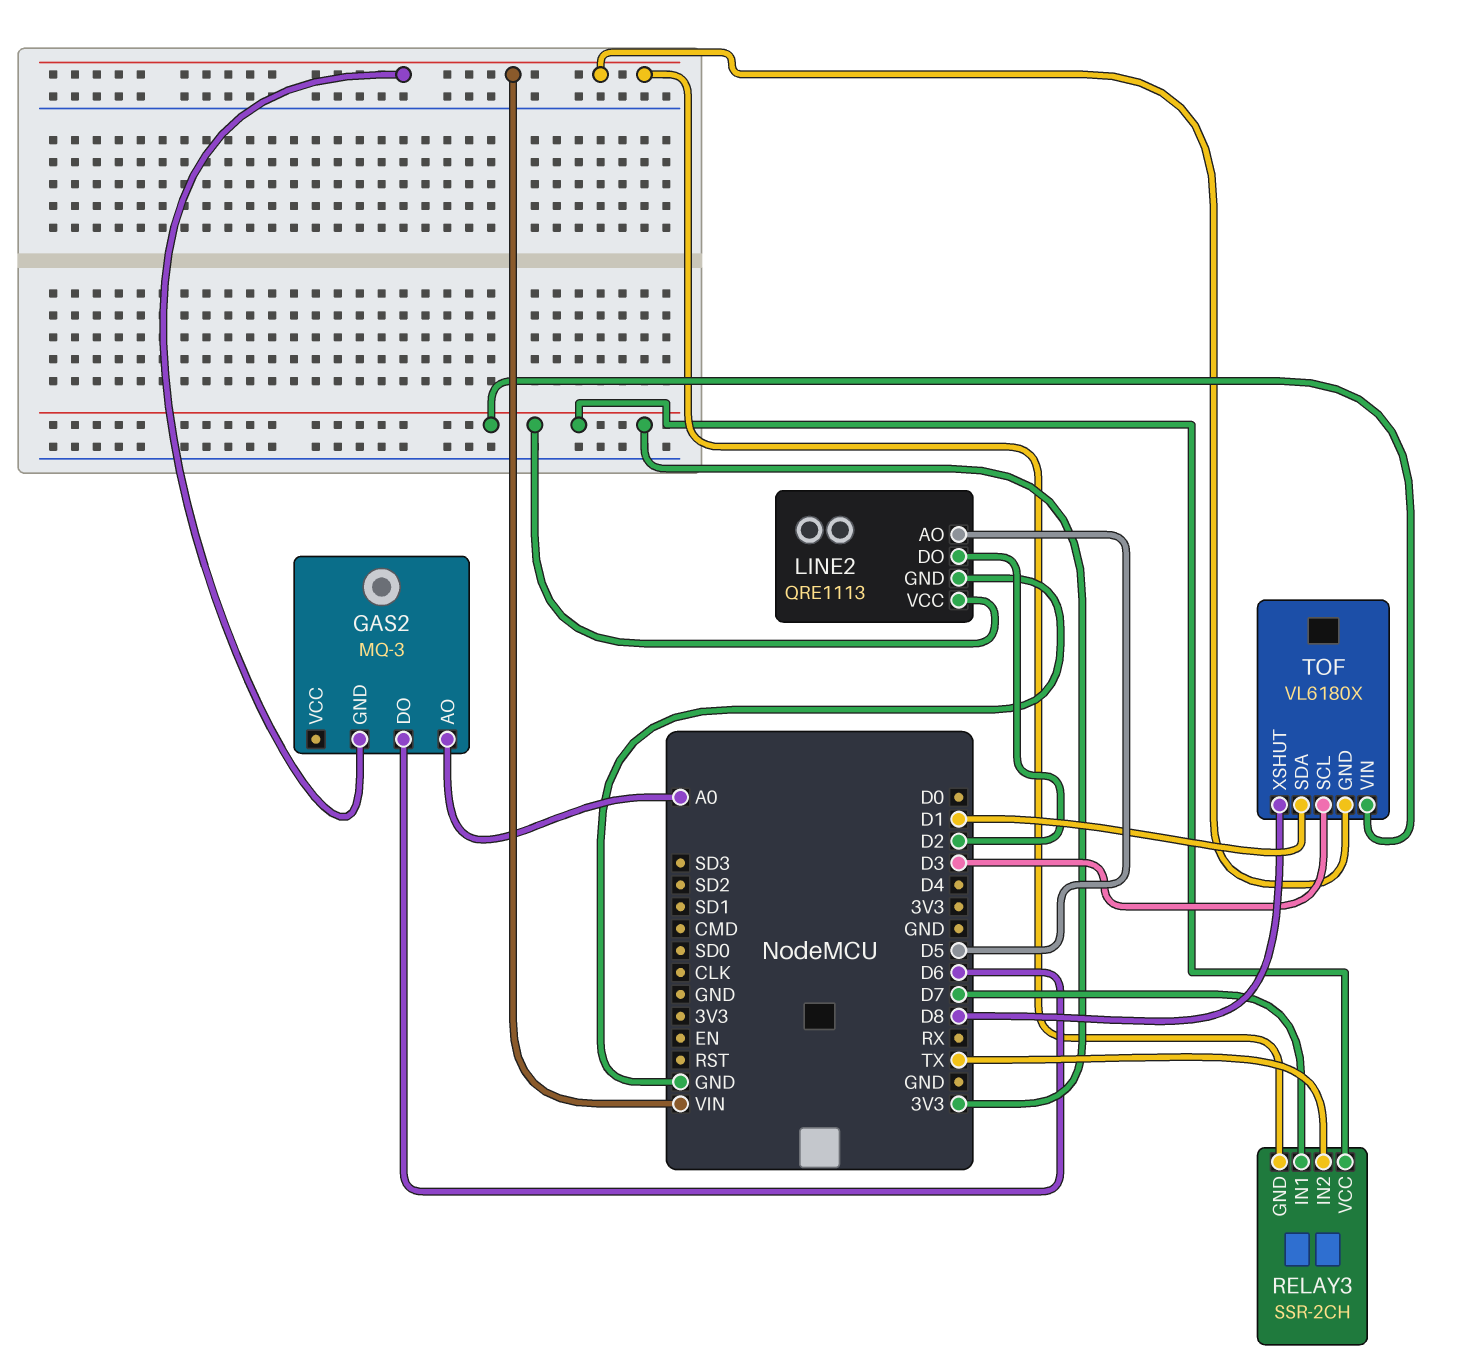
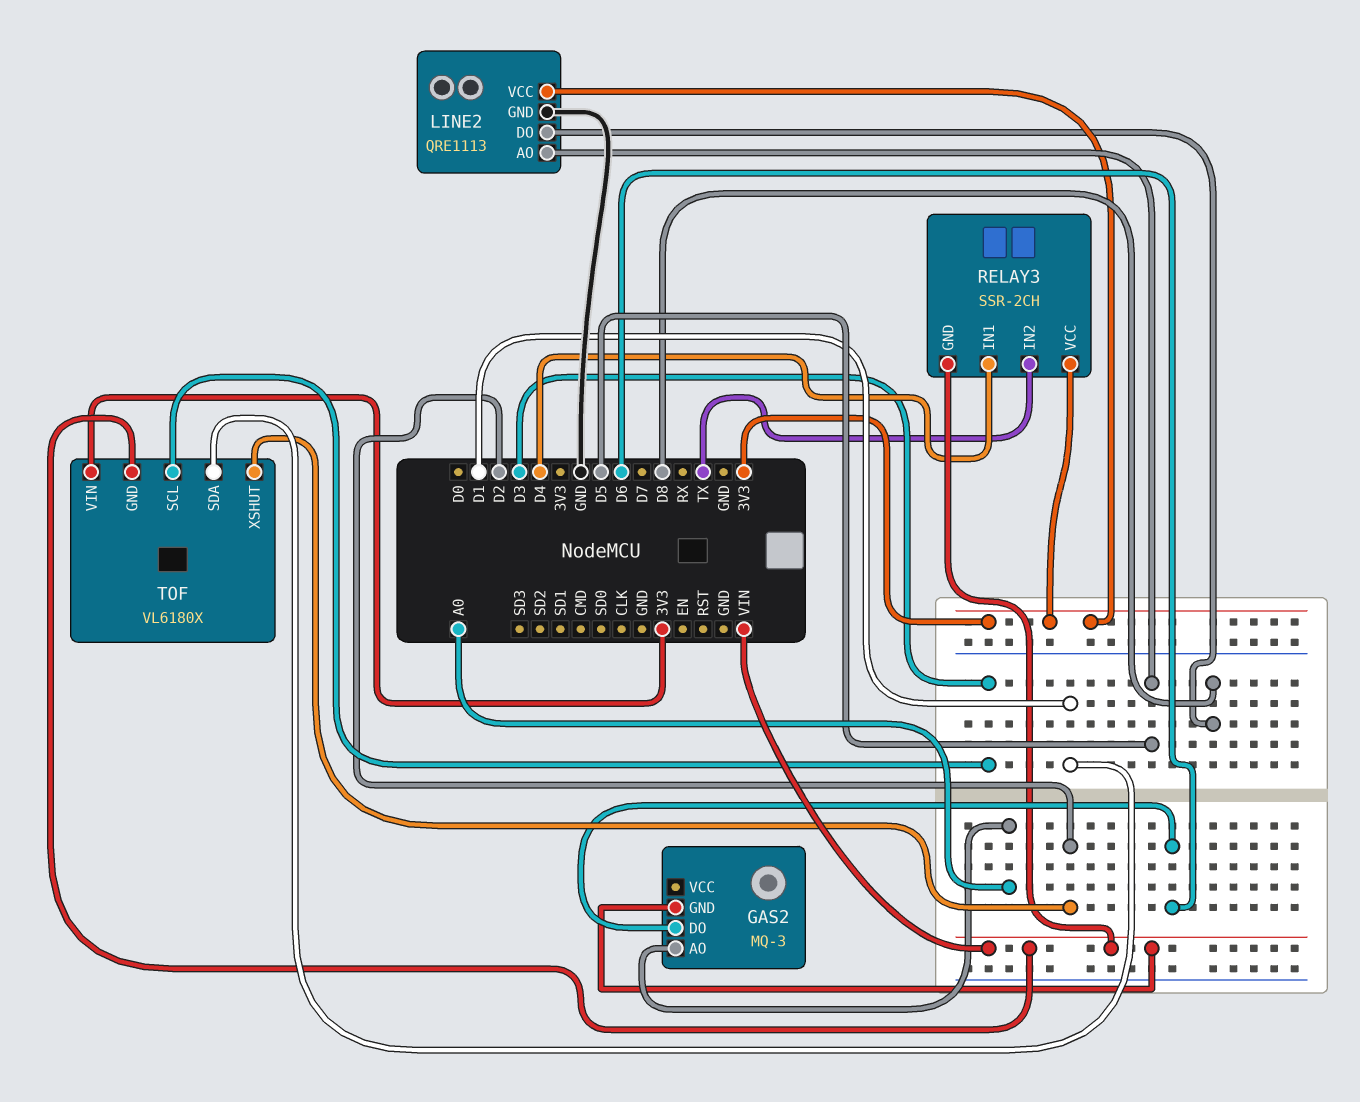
LINE2 pin DO: D2 -> D8
RELAY3 pin IN1: D7 -> D4
TOF pin XSHUT: D8 -> D2

